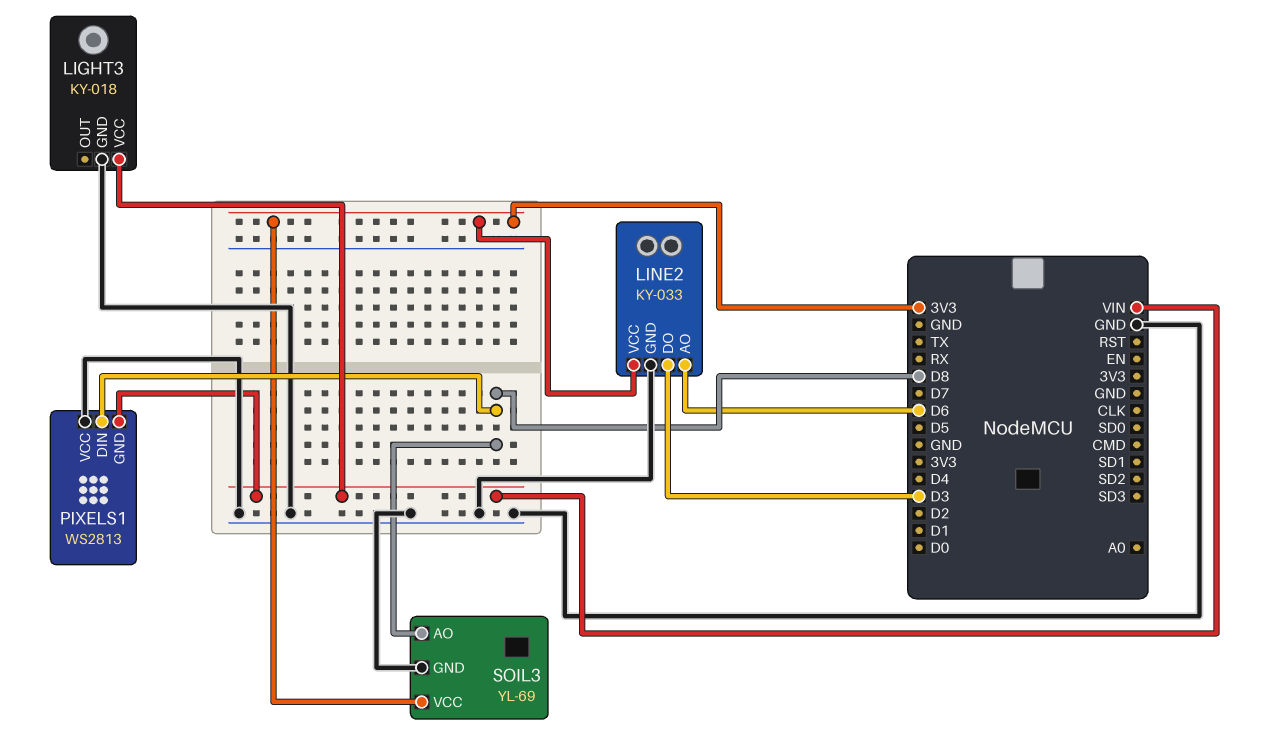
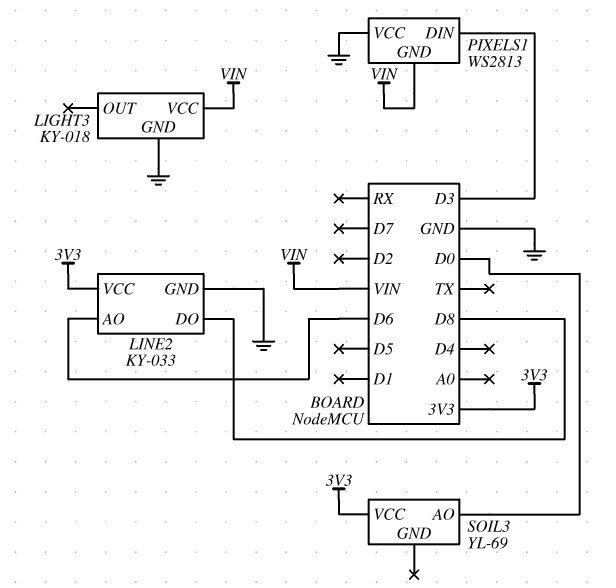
LINE2 pin DO: D3 -> D8
PIXELS1 pin DIN: D8 -> D3
SOIL3 pin AO: D8 -> D0
SOIL3 pin GND: GND -> none

